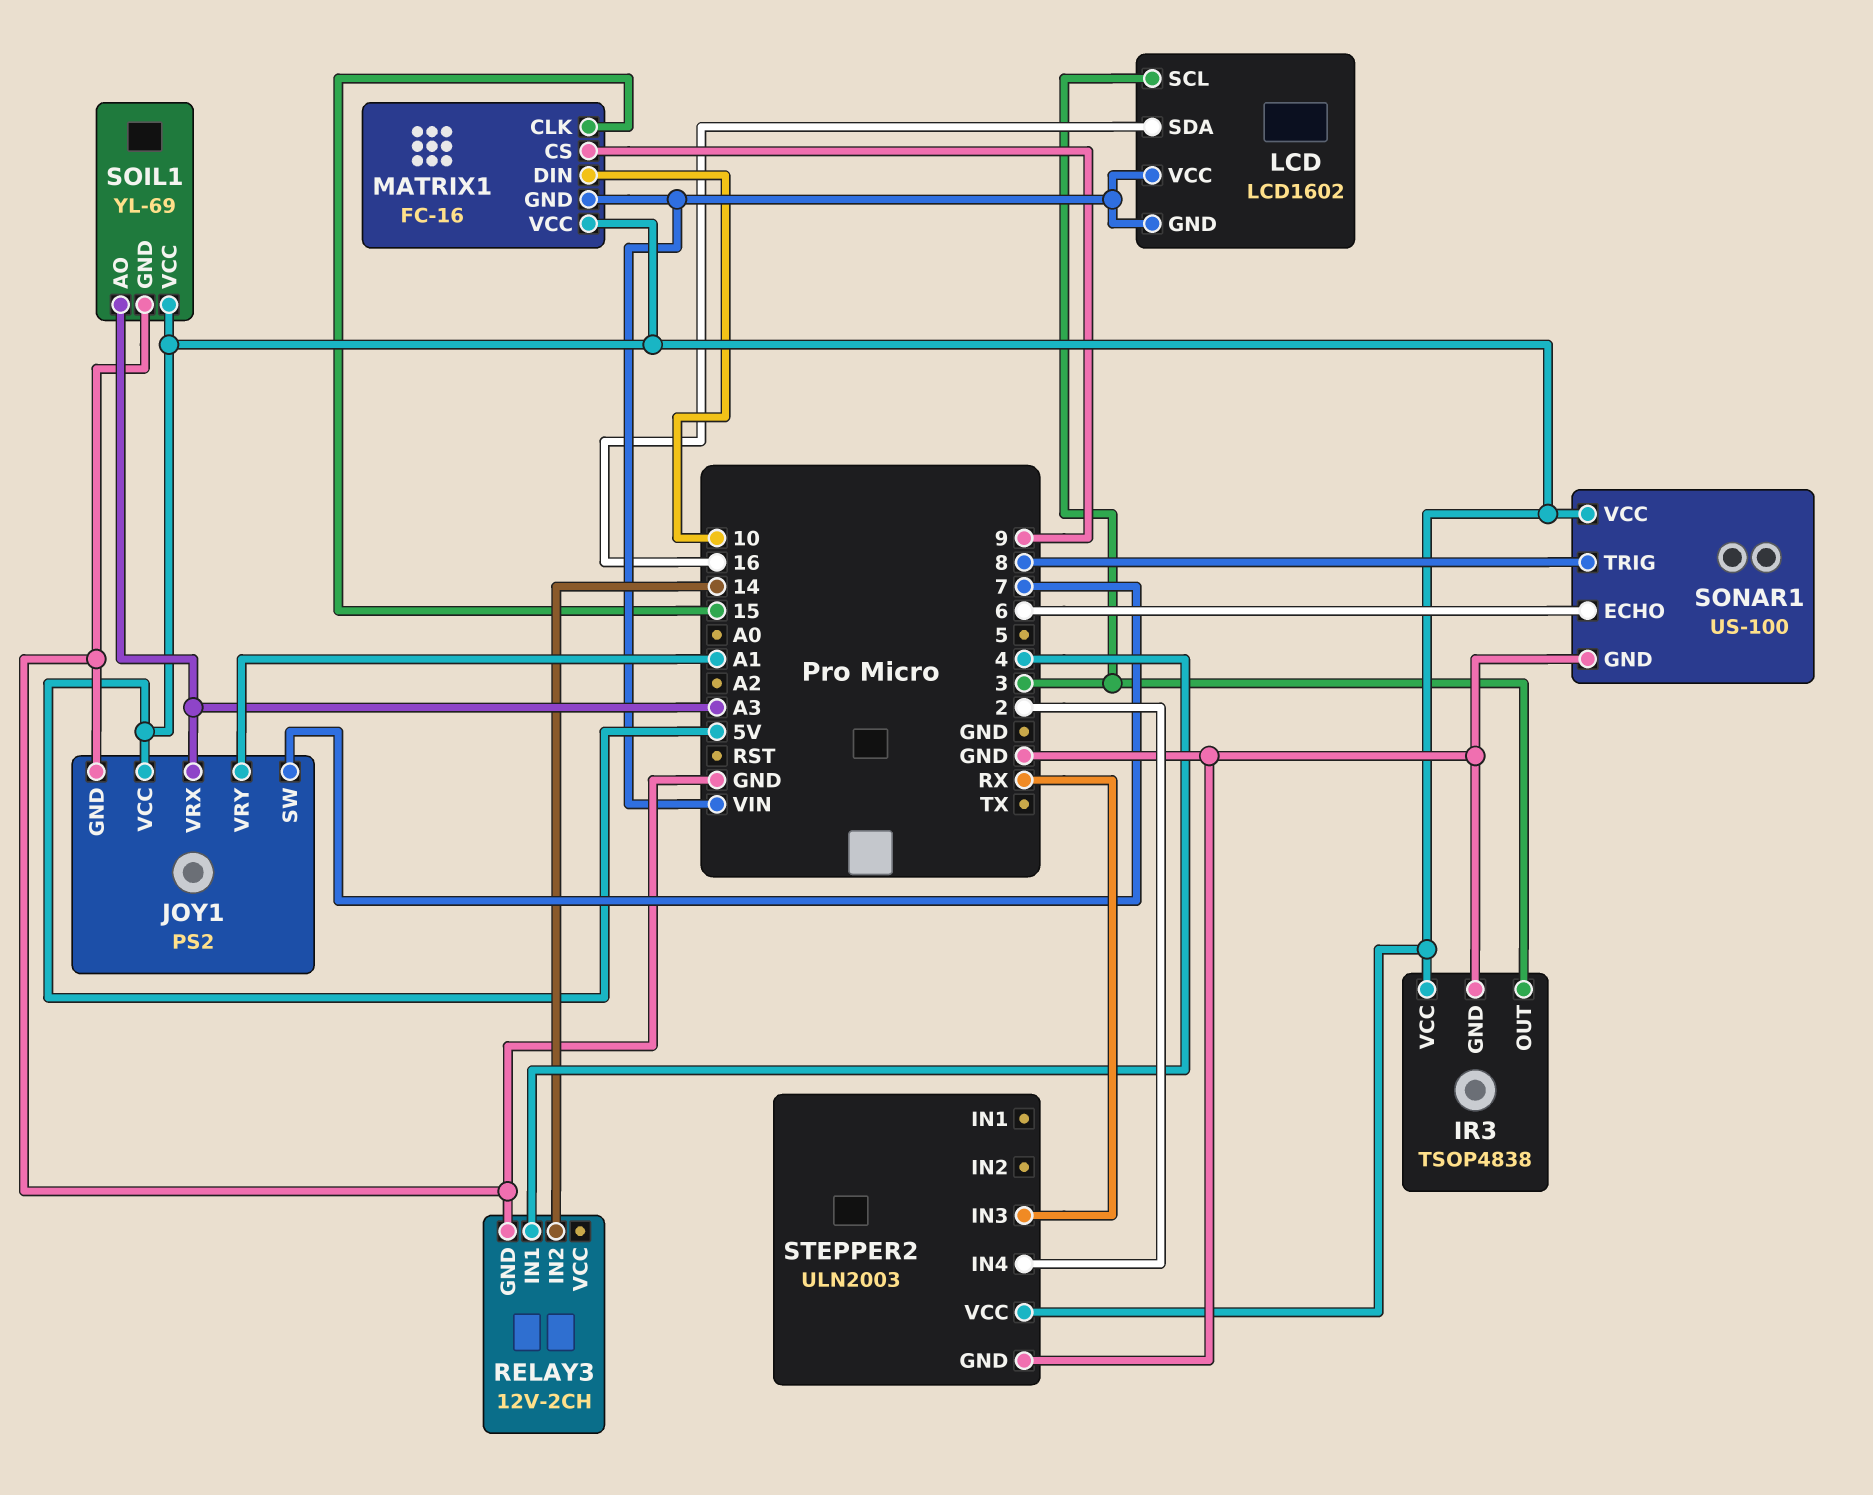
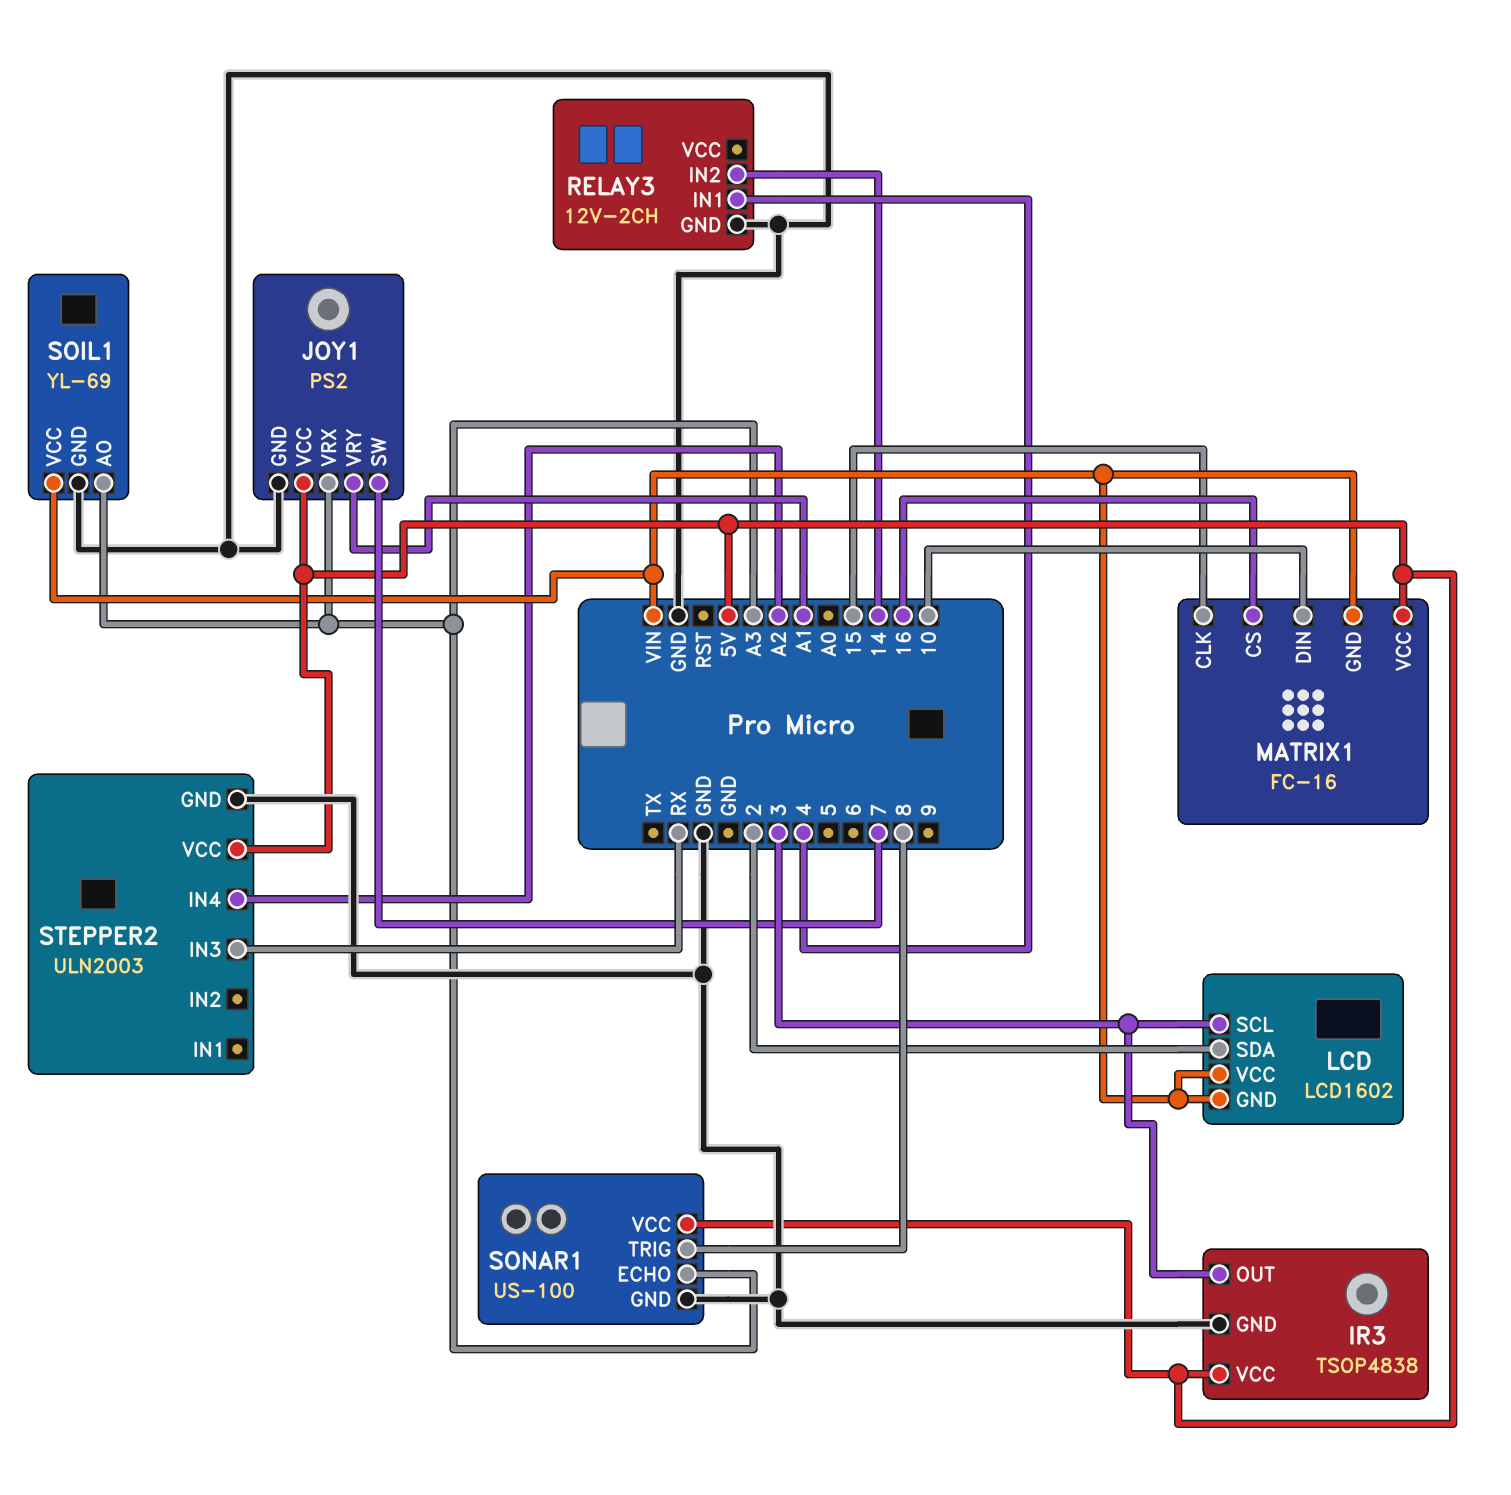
LCD pin SDA: 16 -> 2
MATRIX1 pin CS: 9 -> 16
SOIL1 pin VCC: 5V -> VIN
SONAR1 pin ECHO: 6 -> A3
STEPPER2 pin IN4: 2 -> A2

